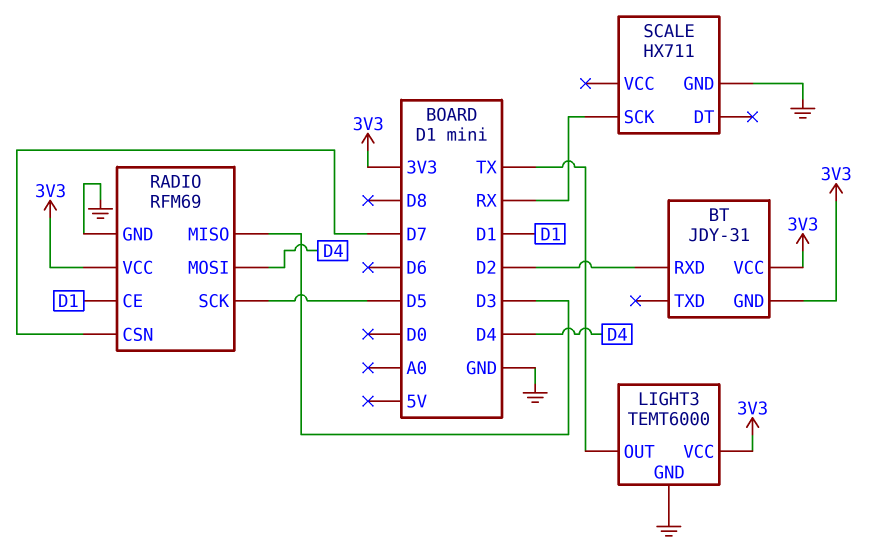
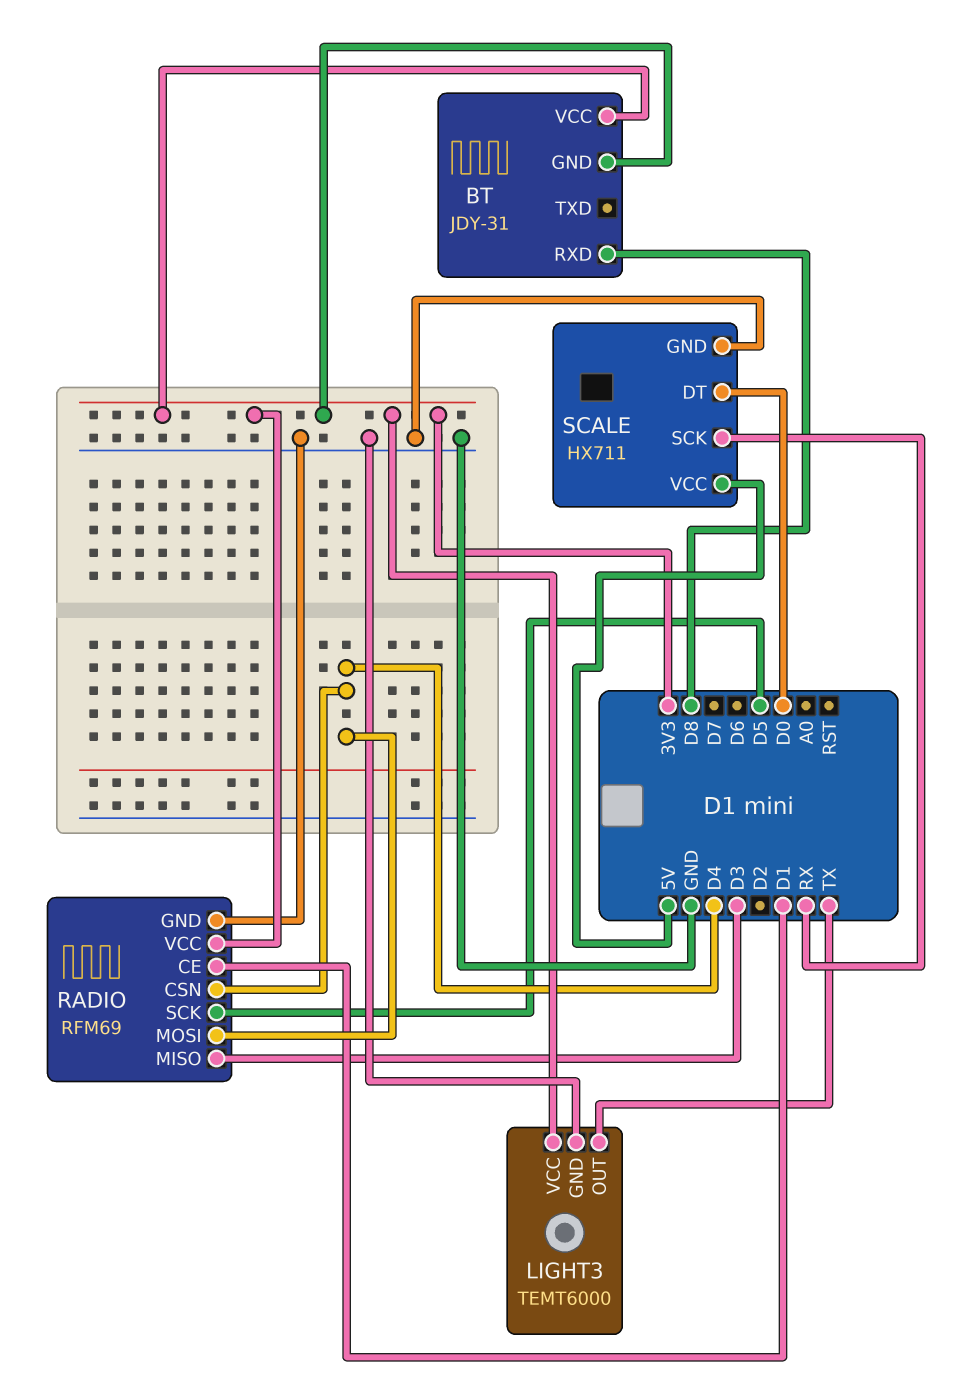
BT pin RXD: D2 -> D8
RADIO pin CSN: D7 -> D4
SCALE pin DT: none -> D0
SCALE pin VCC: none -> 5V

